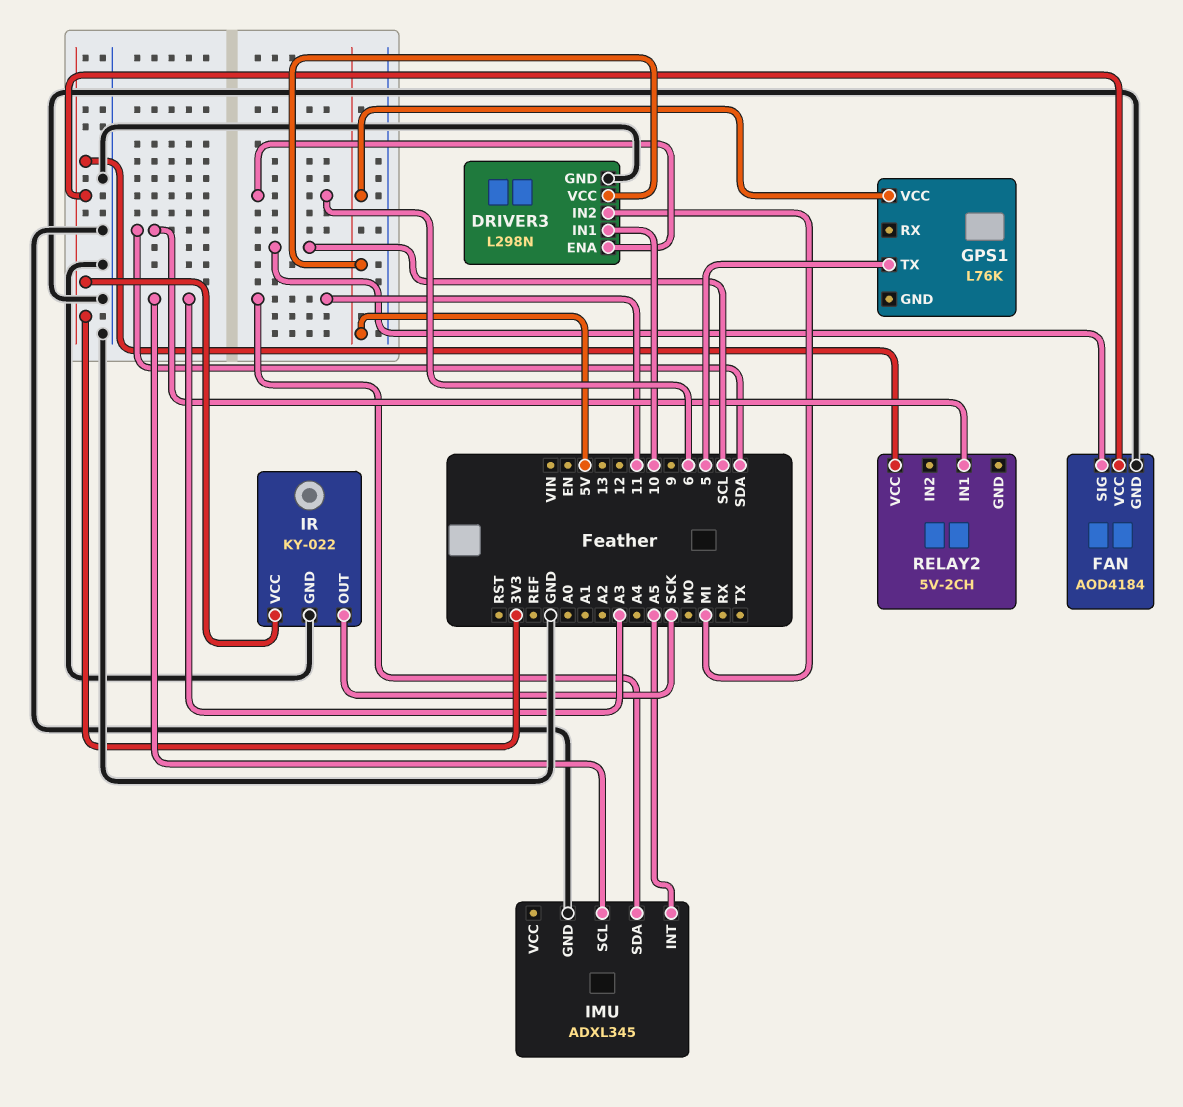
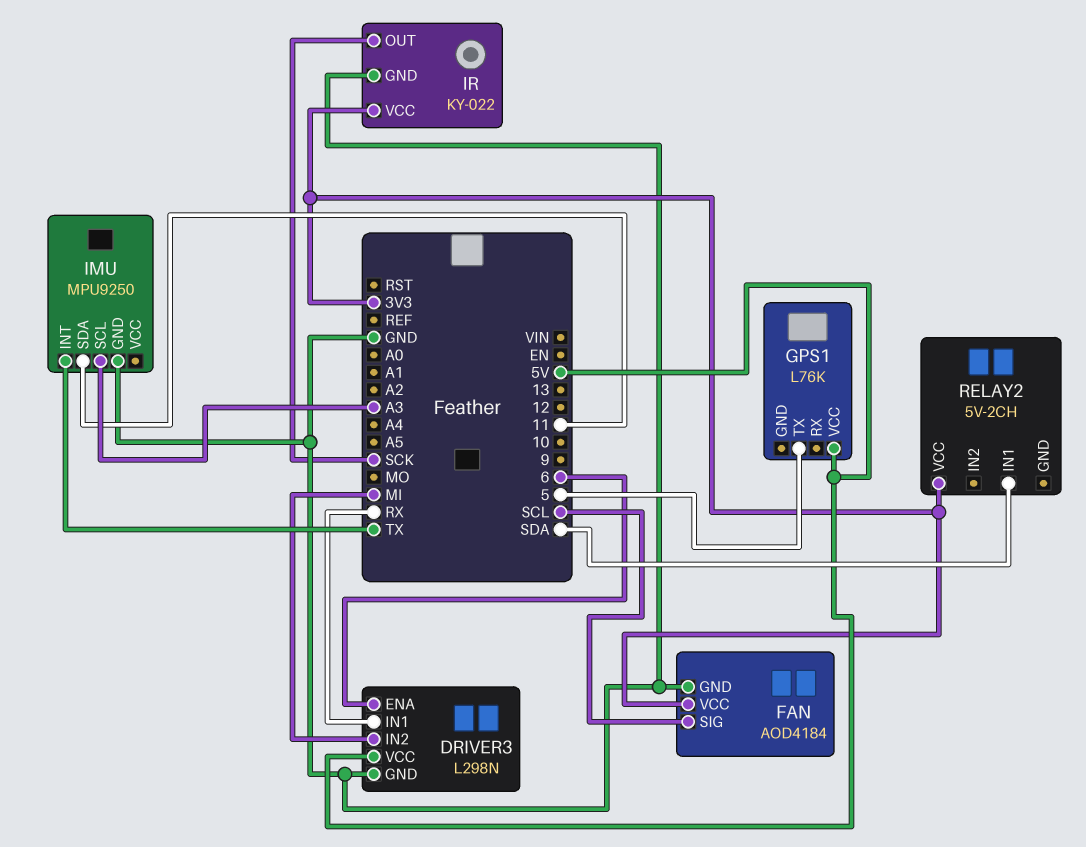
DRIVER3 pin IN1: 10 -> RX
IMU: ADXL345 -> MPU9250
IMU pin INT: A5 -> TX

